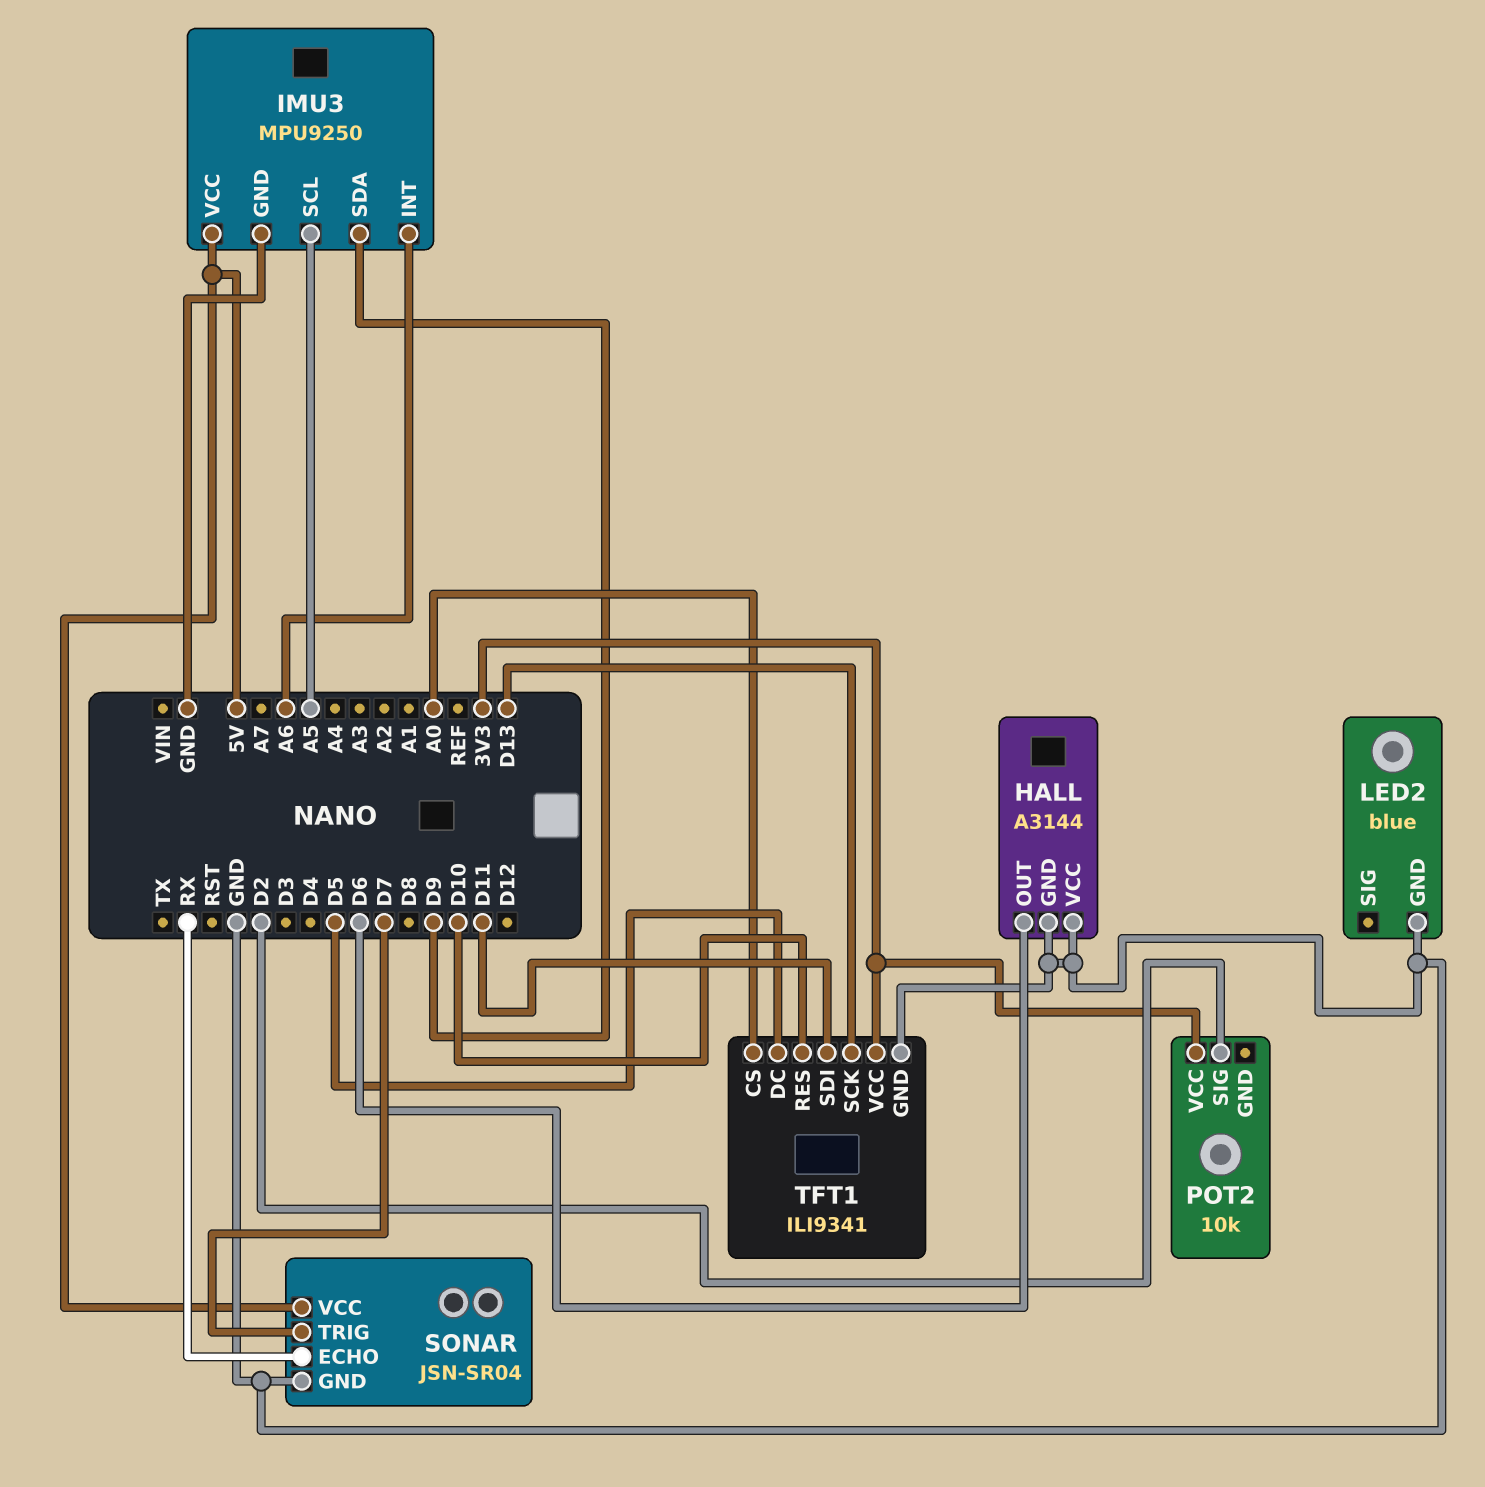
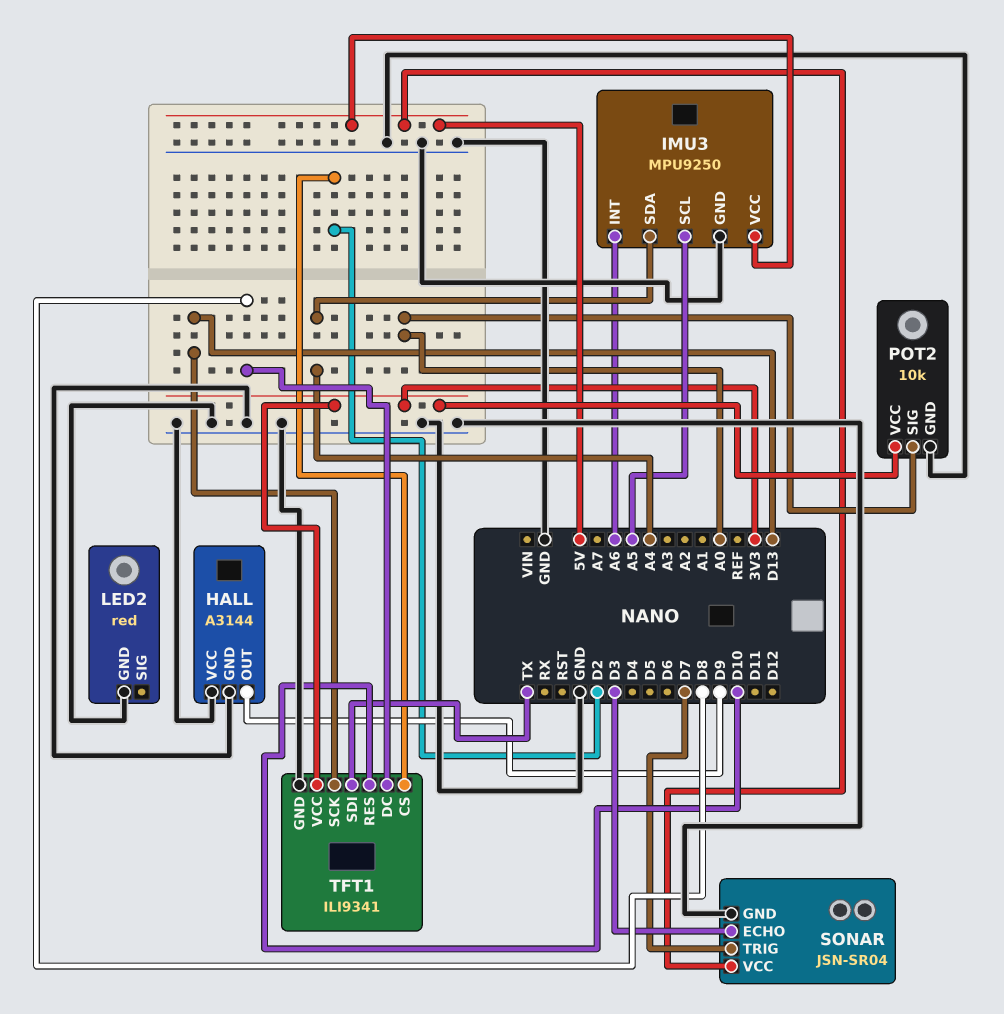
HALL pin OUT: D6 -> D9
IMU3 pin SDA: D9 -> A4
LED2: blue -> red
POT2 pin GND: none -> GND
POT2 pin SIG: D2 -> A0
SONAR pin ECHO: RX -> D3
TFT1 pin CS: A0 -> D2
TFT1 pin DC: D5 -> D8
TFT1 pin SDI: D11 -> TX

